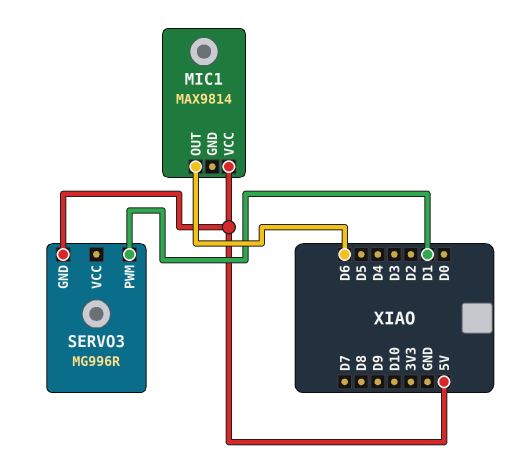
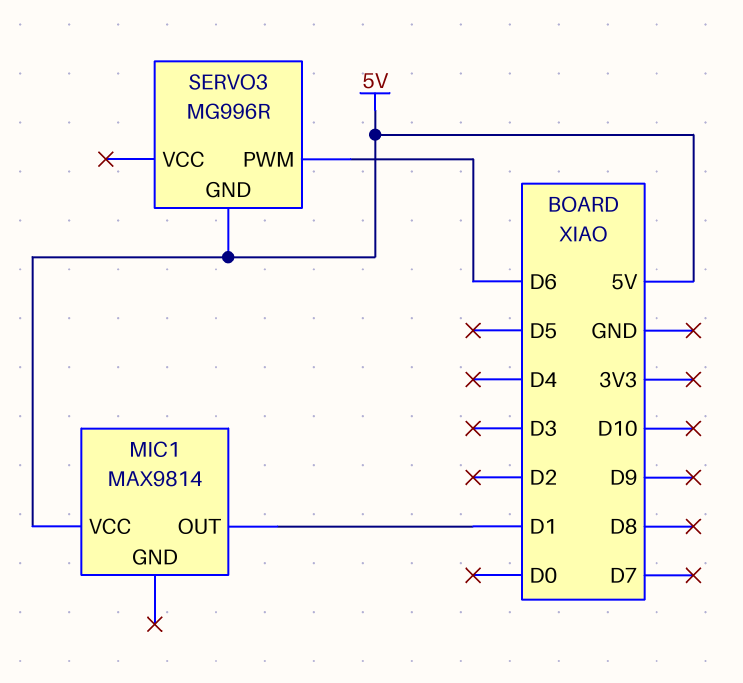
MIC1 pin OUT: D6 -> D1
SERVO3 pin PWM: D1 -> D6

